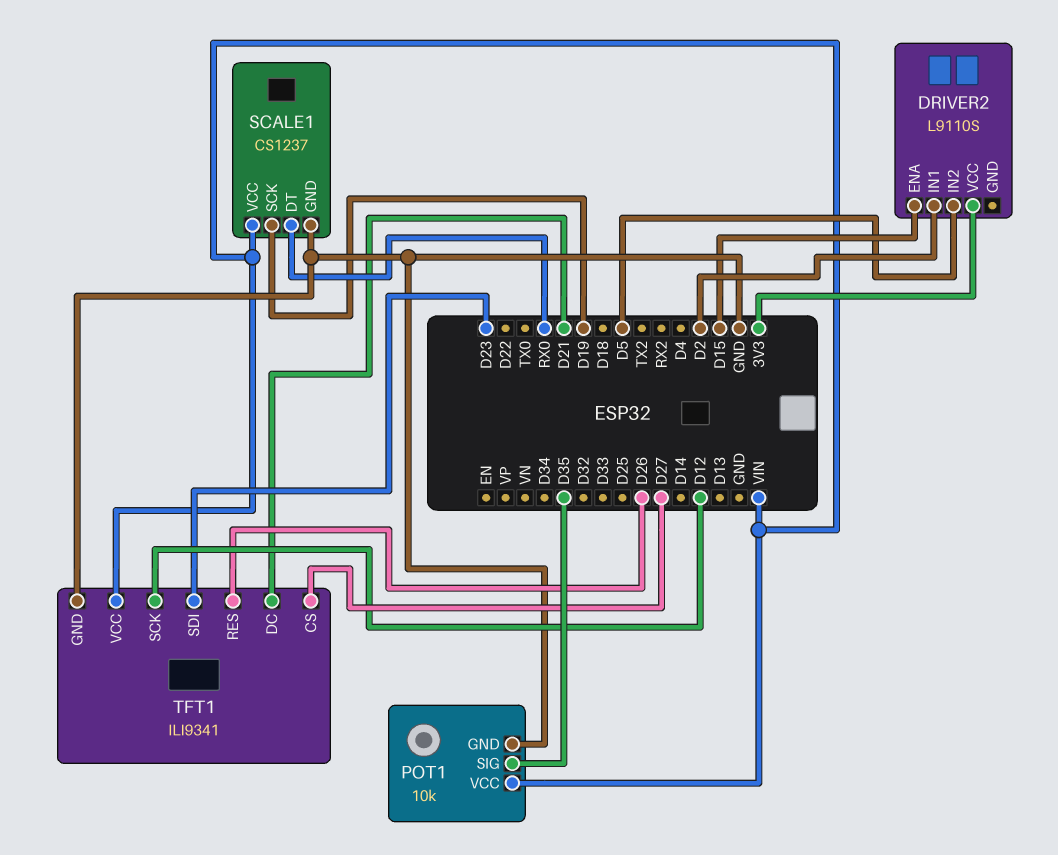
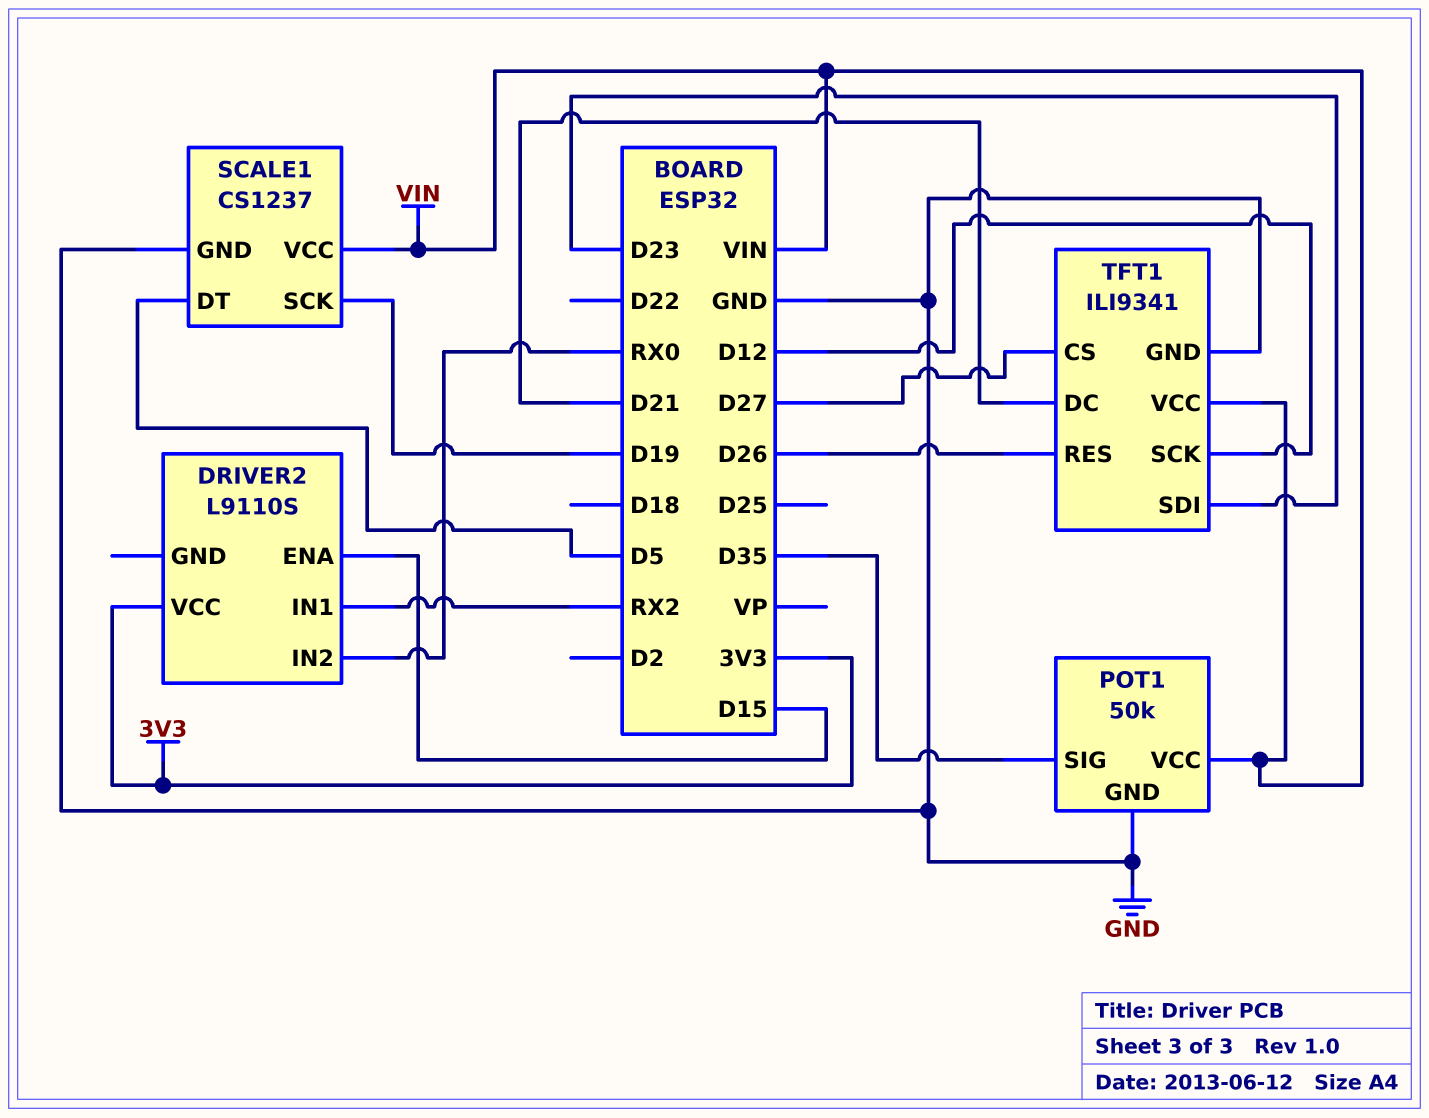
DRIVER2 pin IN1: D2 -> RX2
DRIVER2 pin IN2: D5 -> RX0
POT1: 10k -> 50k
SCALE1 pin DT: RX0 -> D5

